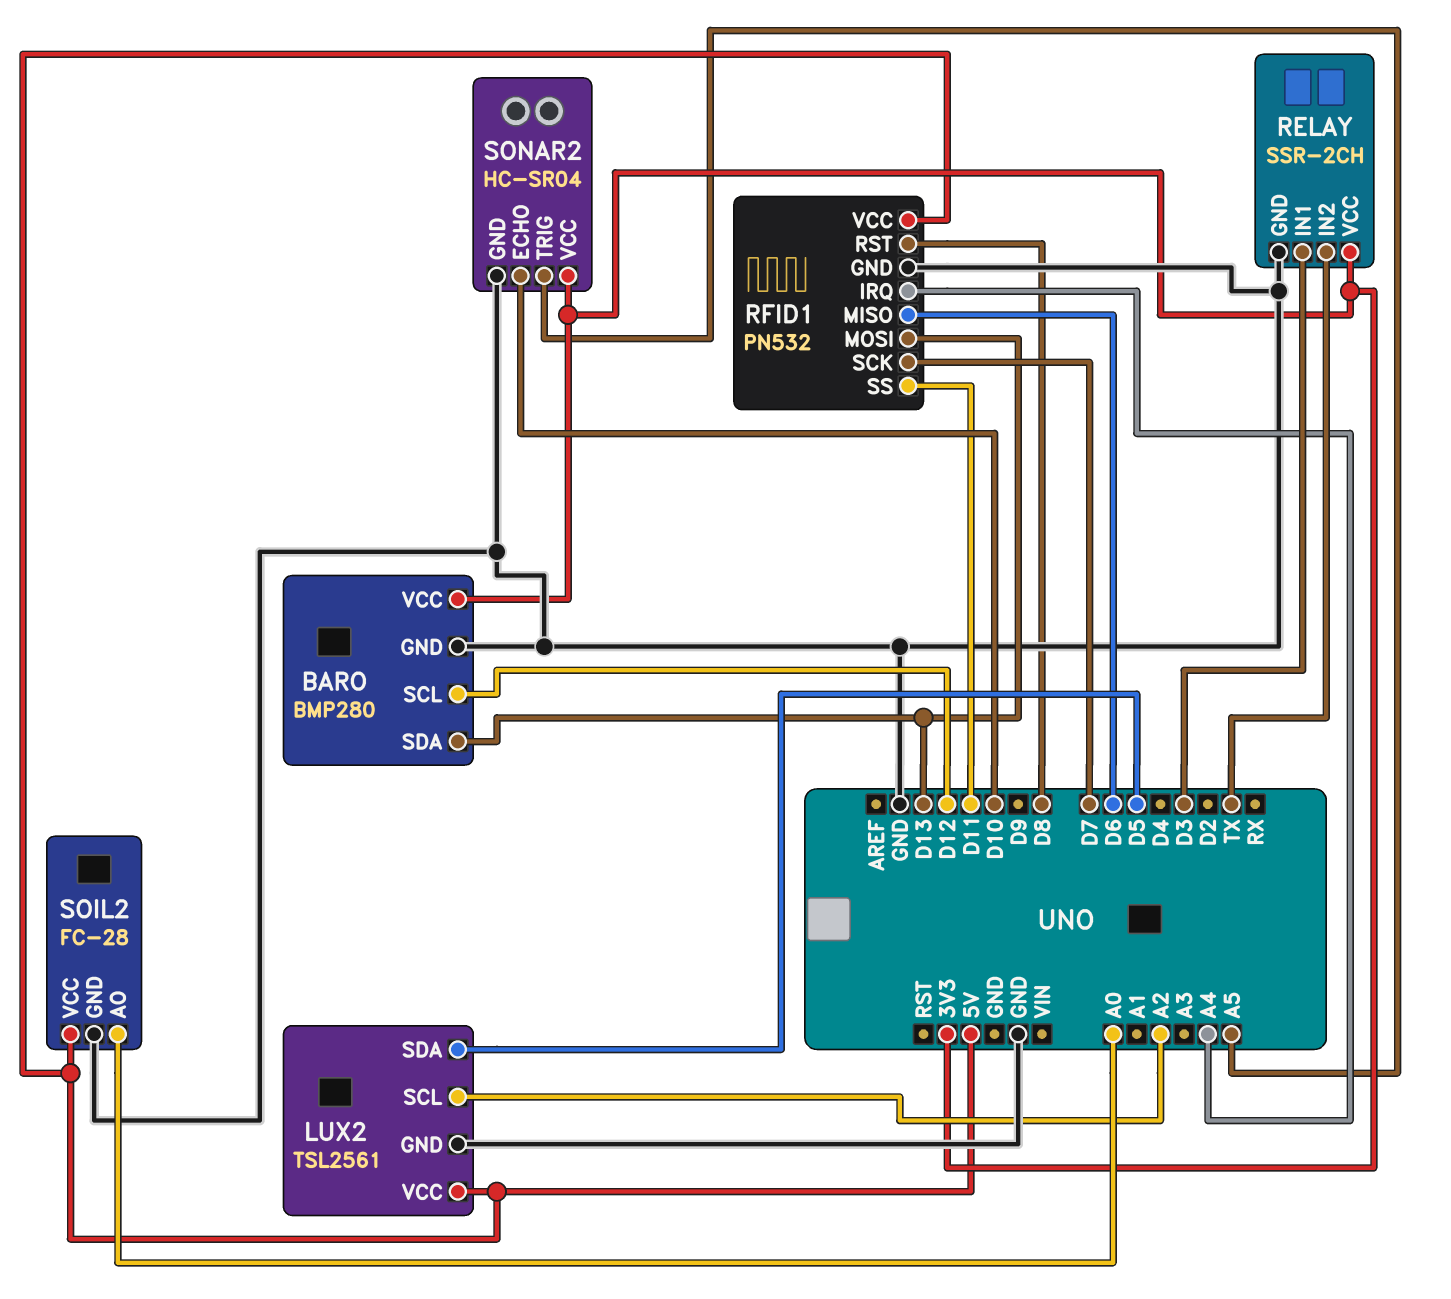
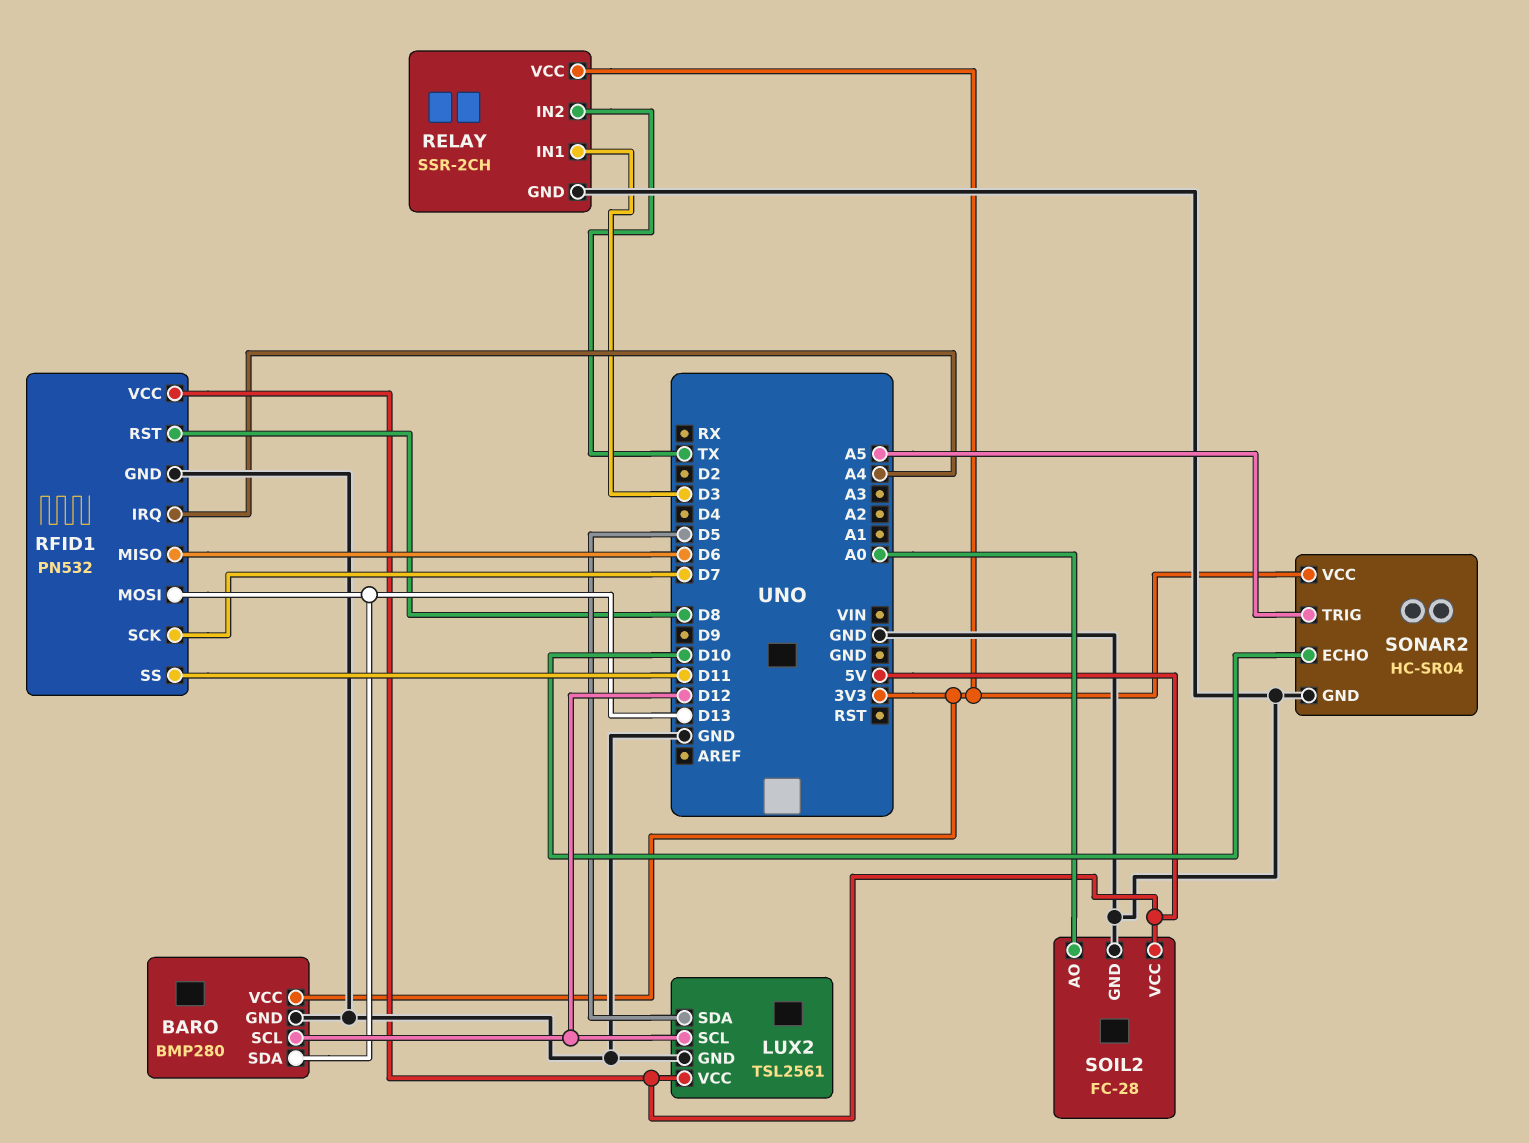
LUX2 pin SCL: A2 -> D12

